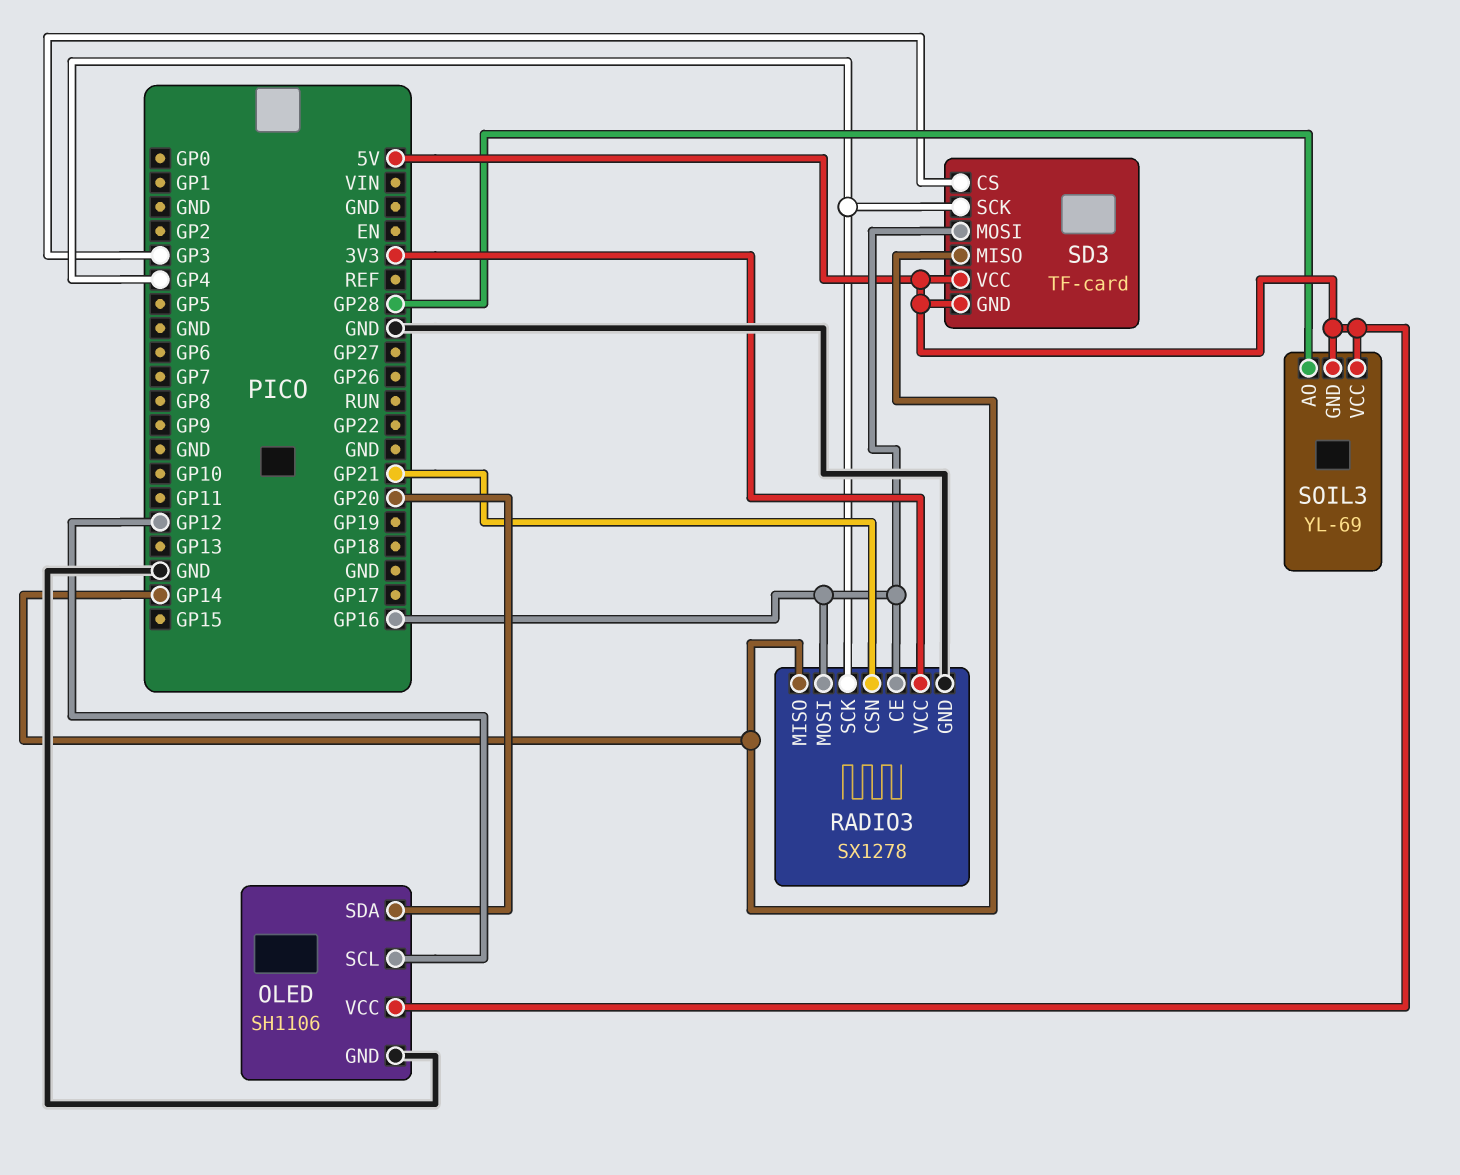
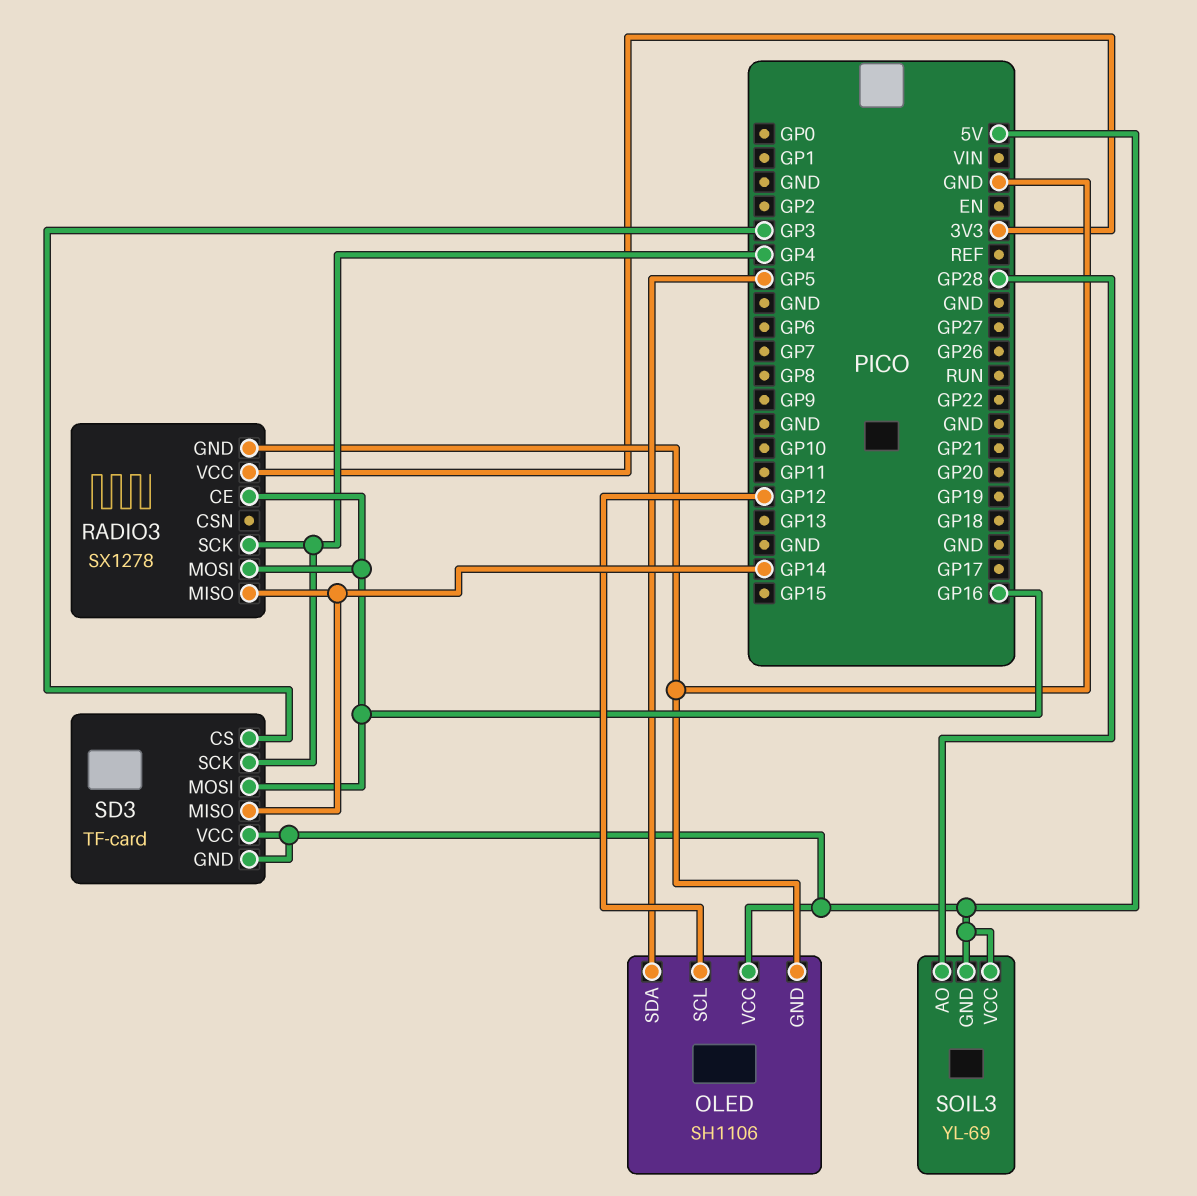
OLED pin SDA: GP20 -> GP5
RADIO3 pin CSN: GP21 -> none

